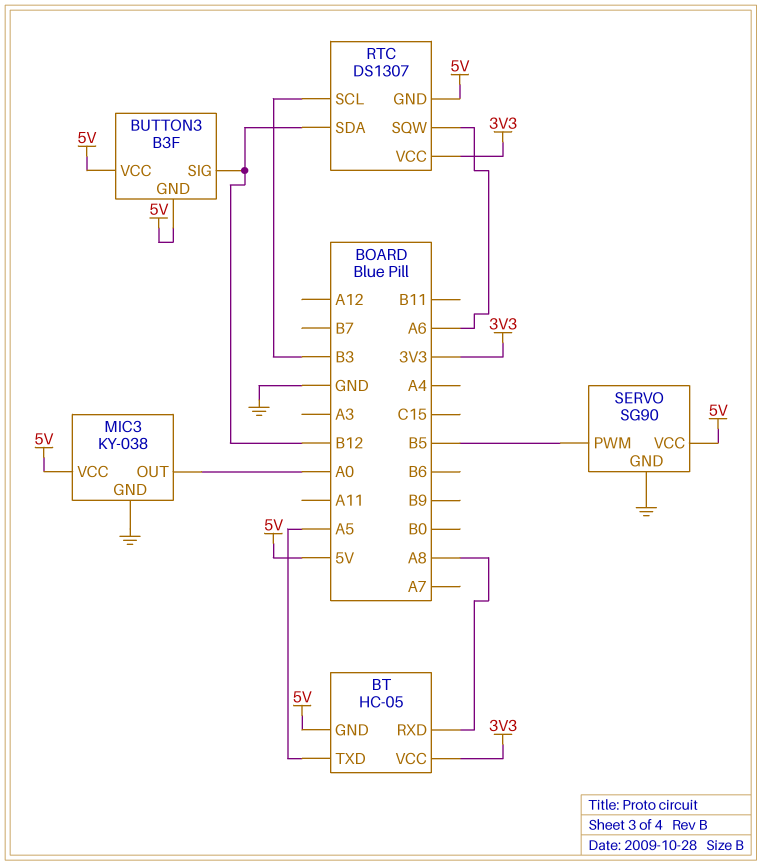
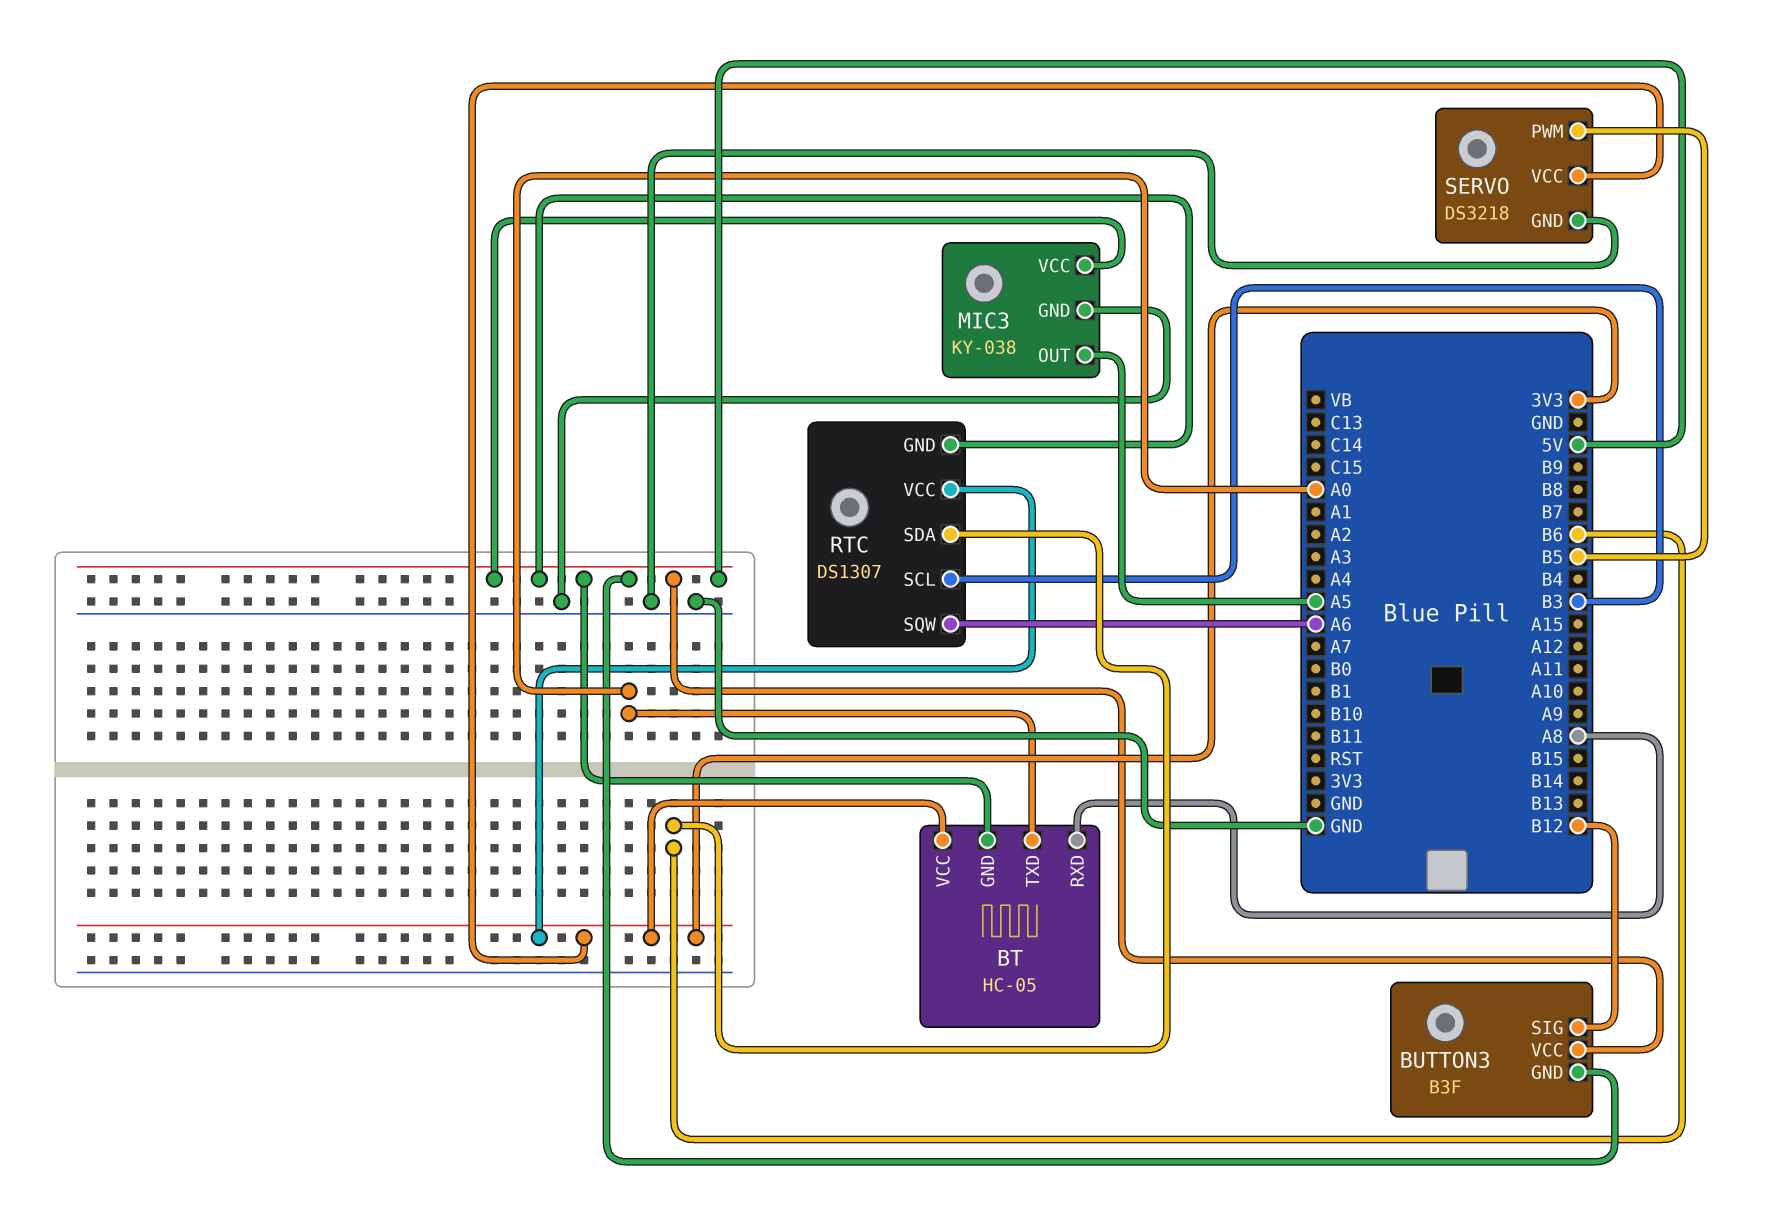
BT pin TXD: A5 -> A0
MIC3 pin OUT: A0 -> A5
RTC pin SDA: B12 -> B6
SERVO: SG90 -> DS3218
SERVO pin VCC: 5V -> 3V3

